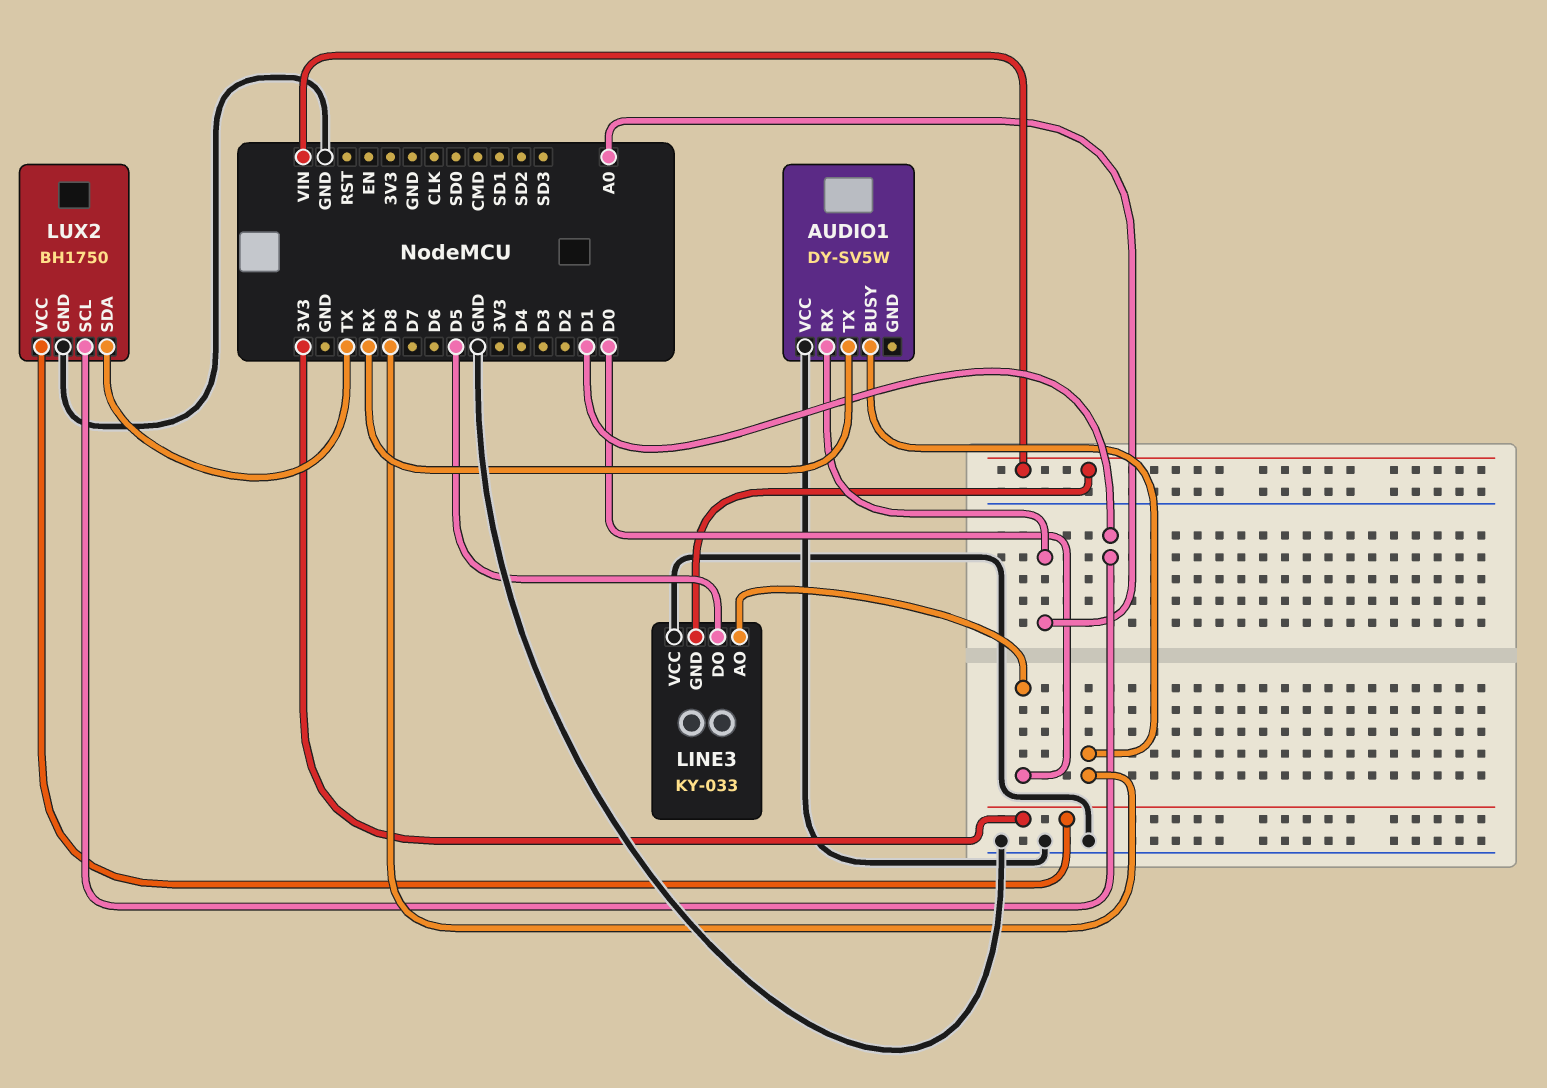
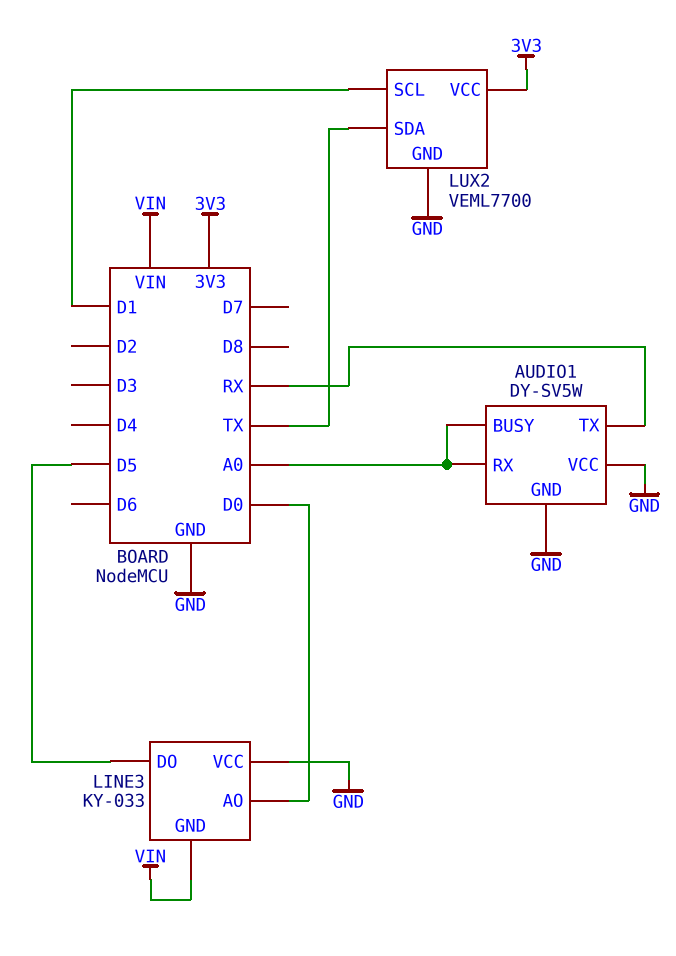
AUDIO1 pin BUSY: D8 -> A0
AUDIO1 pin GND: none -> GND
LUX2: BH1750 -> VEML7700

